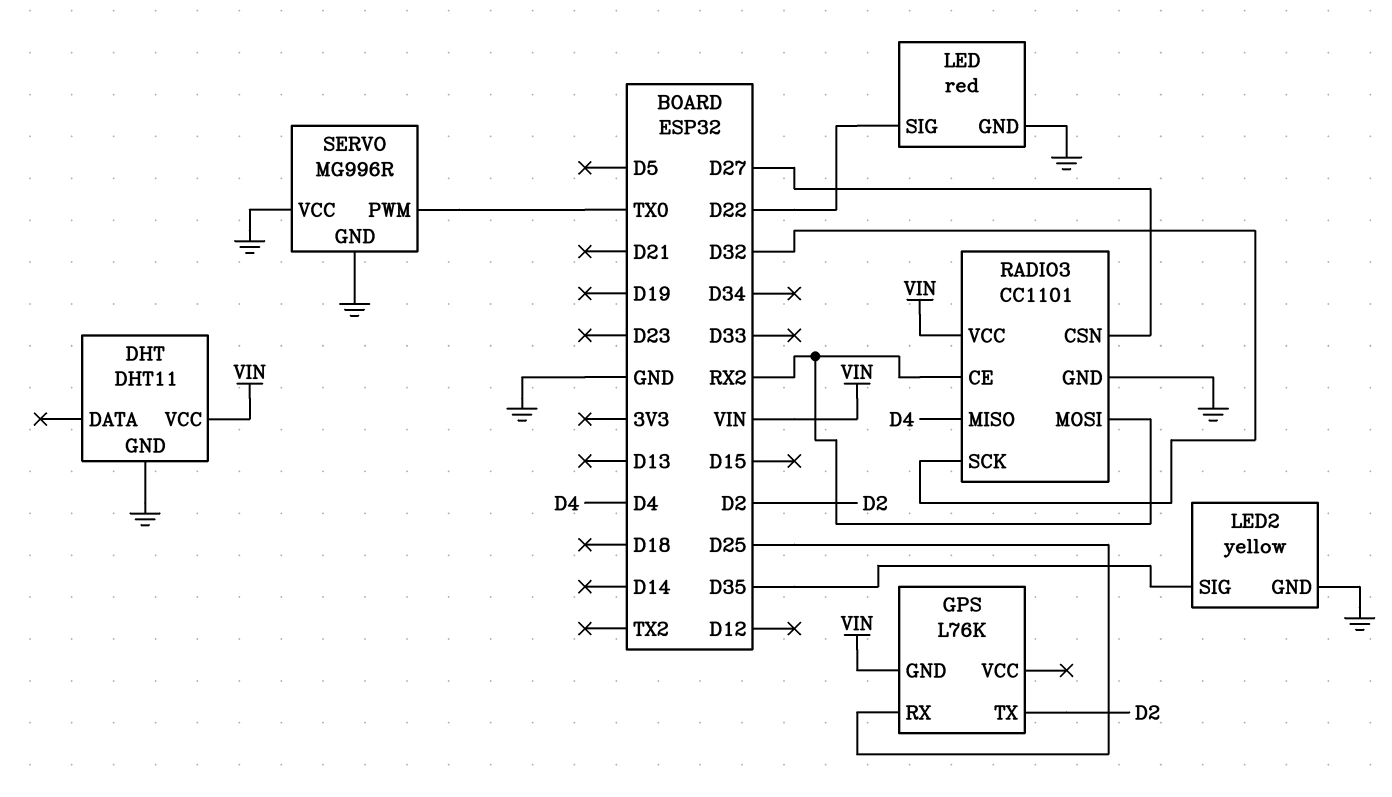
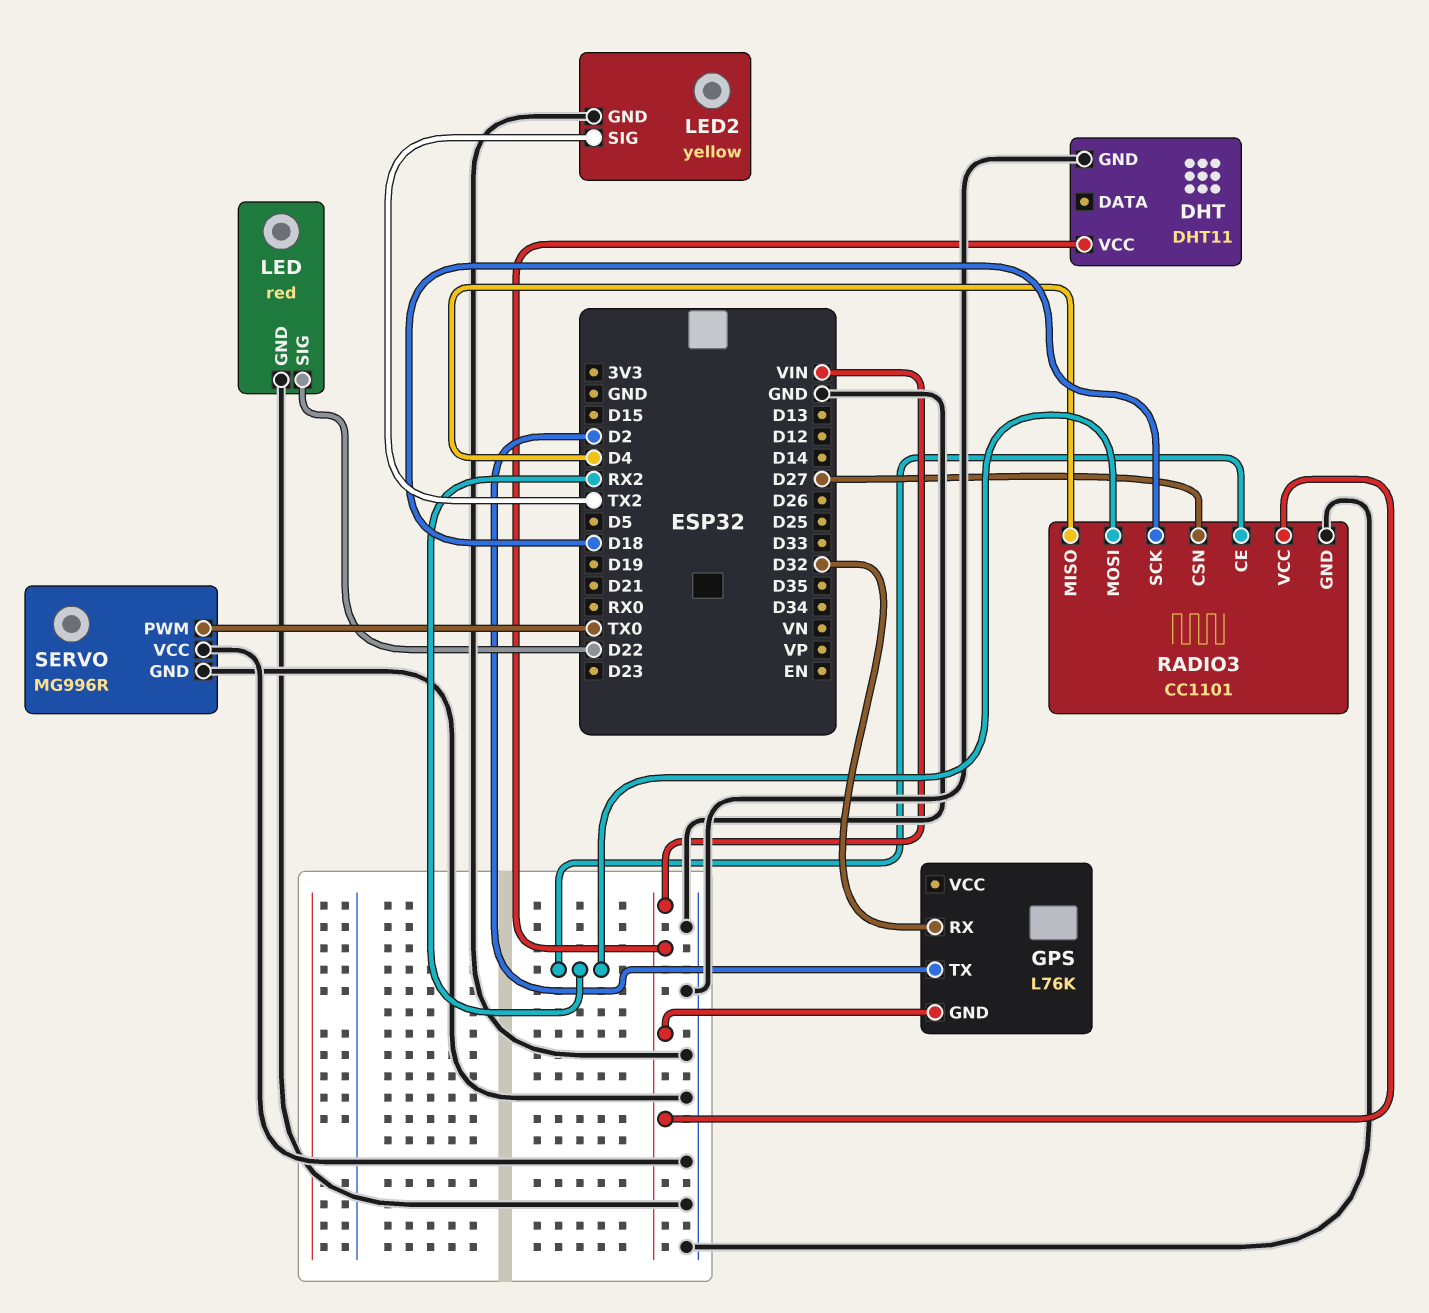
GPS pin RX: D25 -> D32
LED2 pin SIG: D35 -> TX2
RADIO3 pin SCK: D32 -> D18

